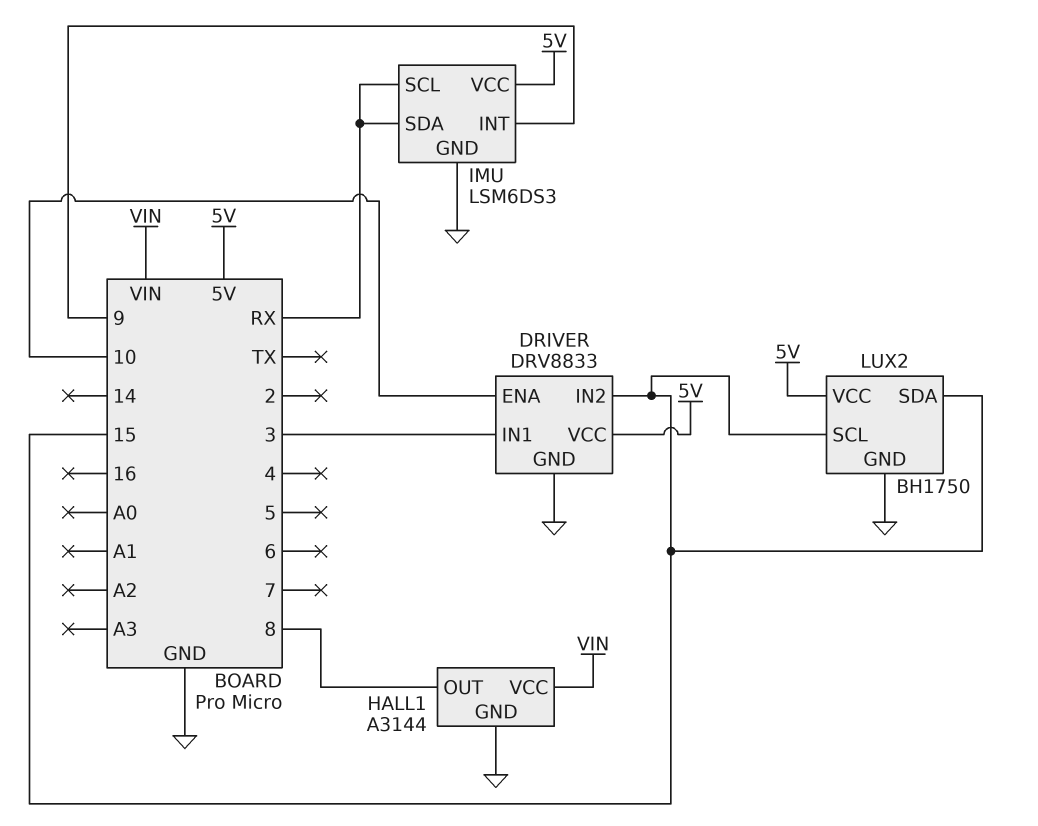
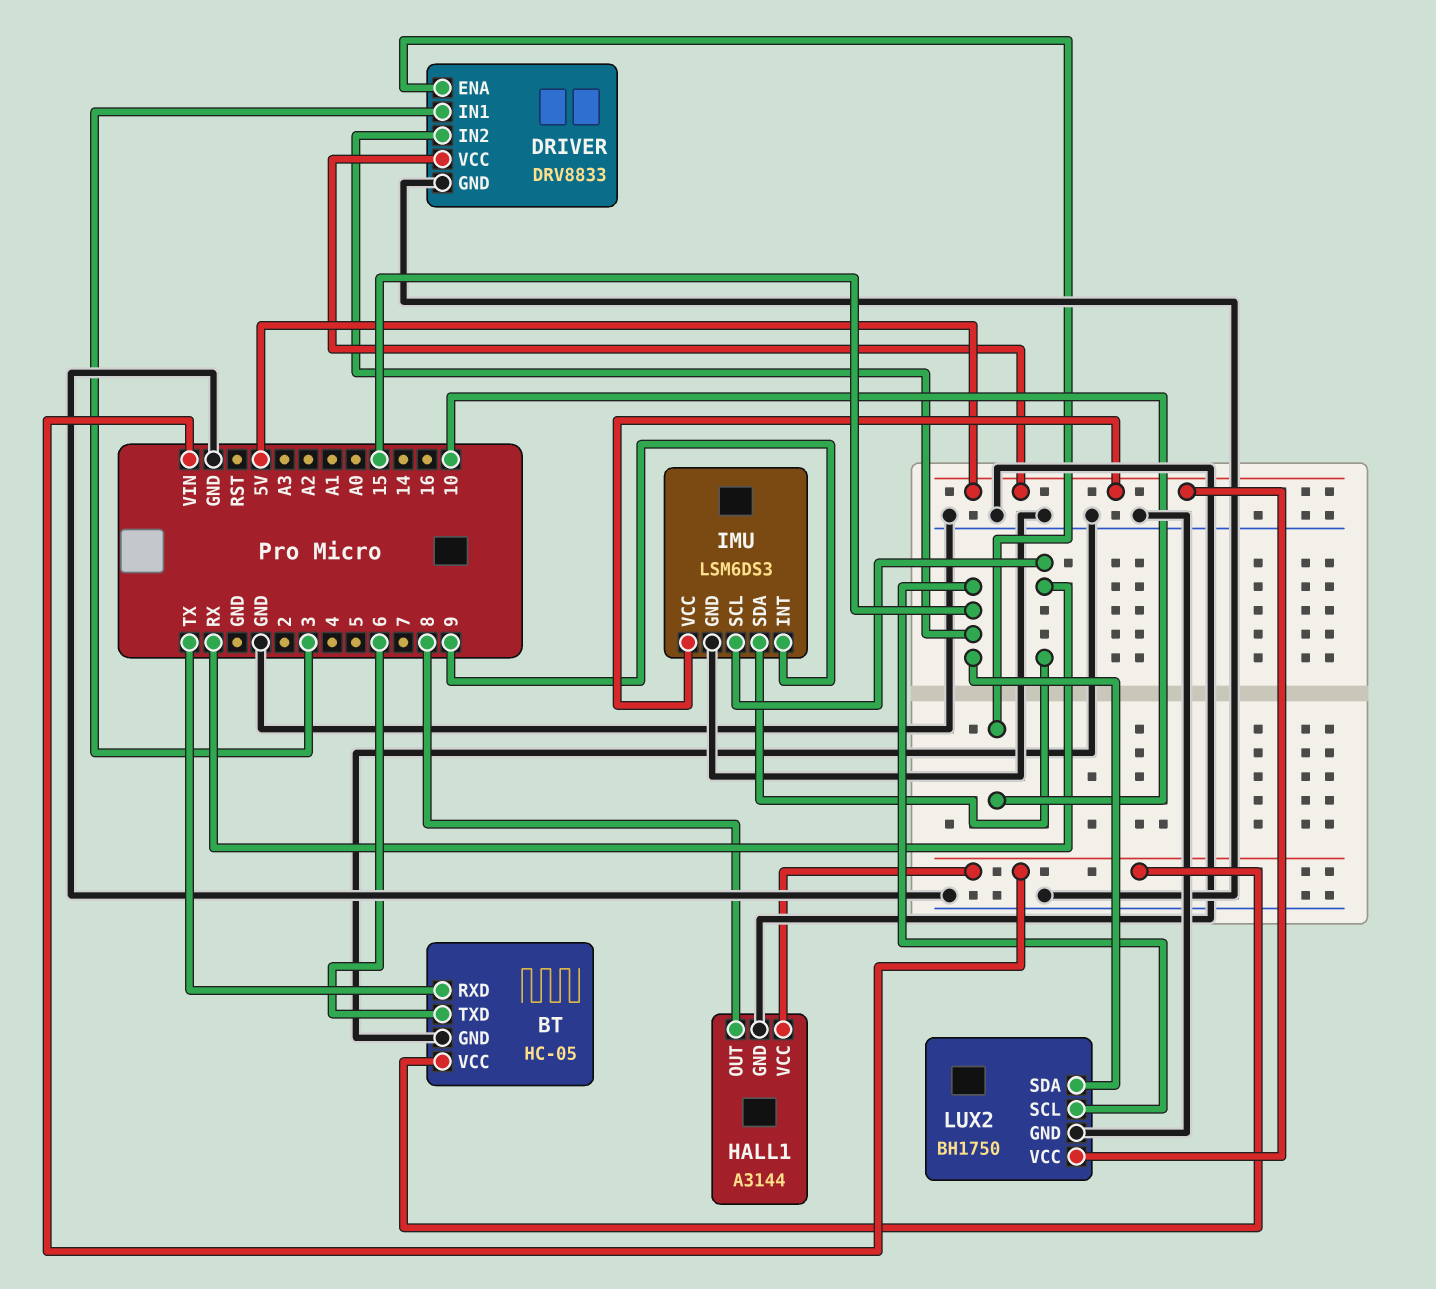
BT: none -> HC-05
BT pin GND: none -> GND
BT pin RXD: none -> TX
BT pin TXD: none -> 6
BT pin VCC: none -> VIN

